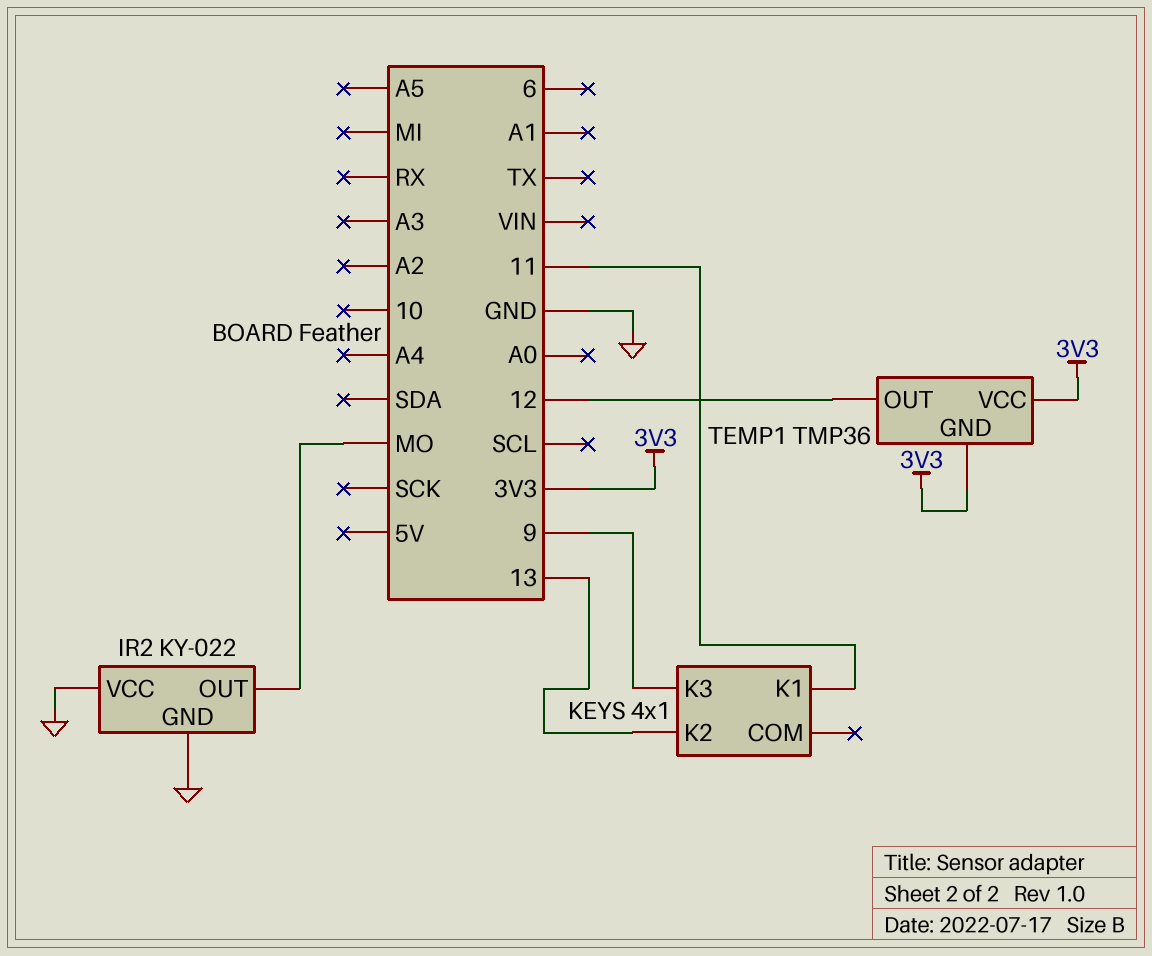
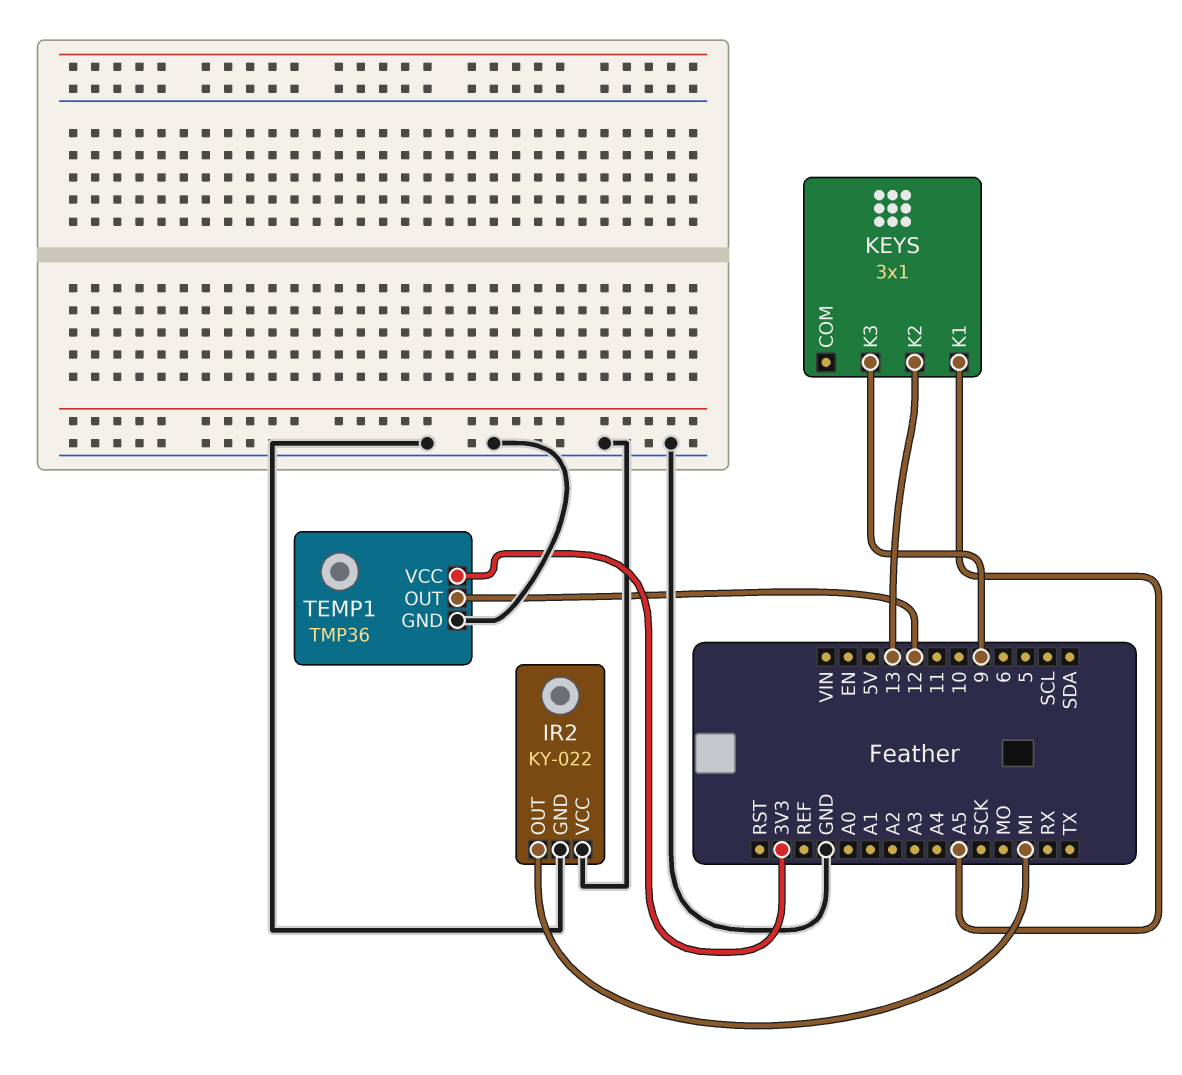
IR2 pin OUT: MO -> MI
KEYS: 4x1 -> 3x1
KEYS pin K1: 11 -> A5
TEMP1 pin GND: 3V3 -> GND

